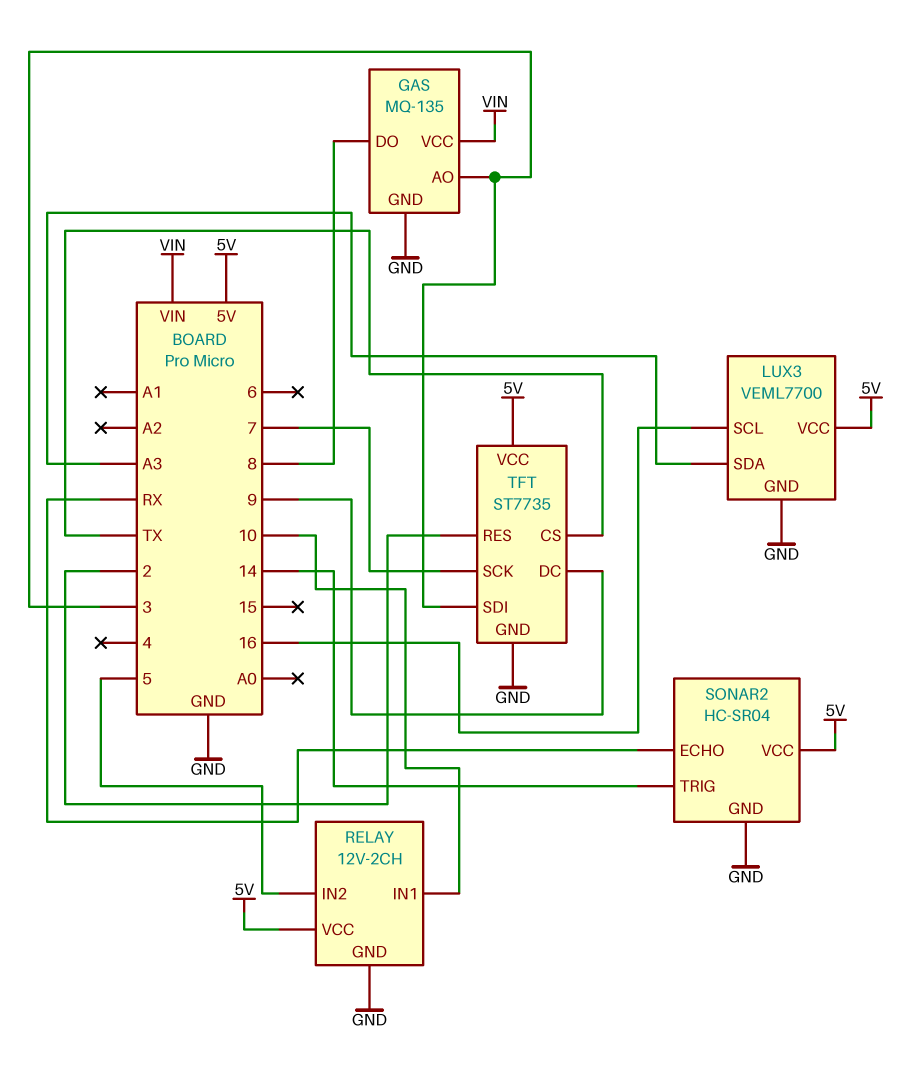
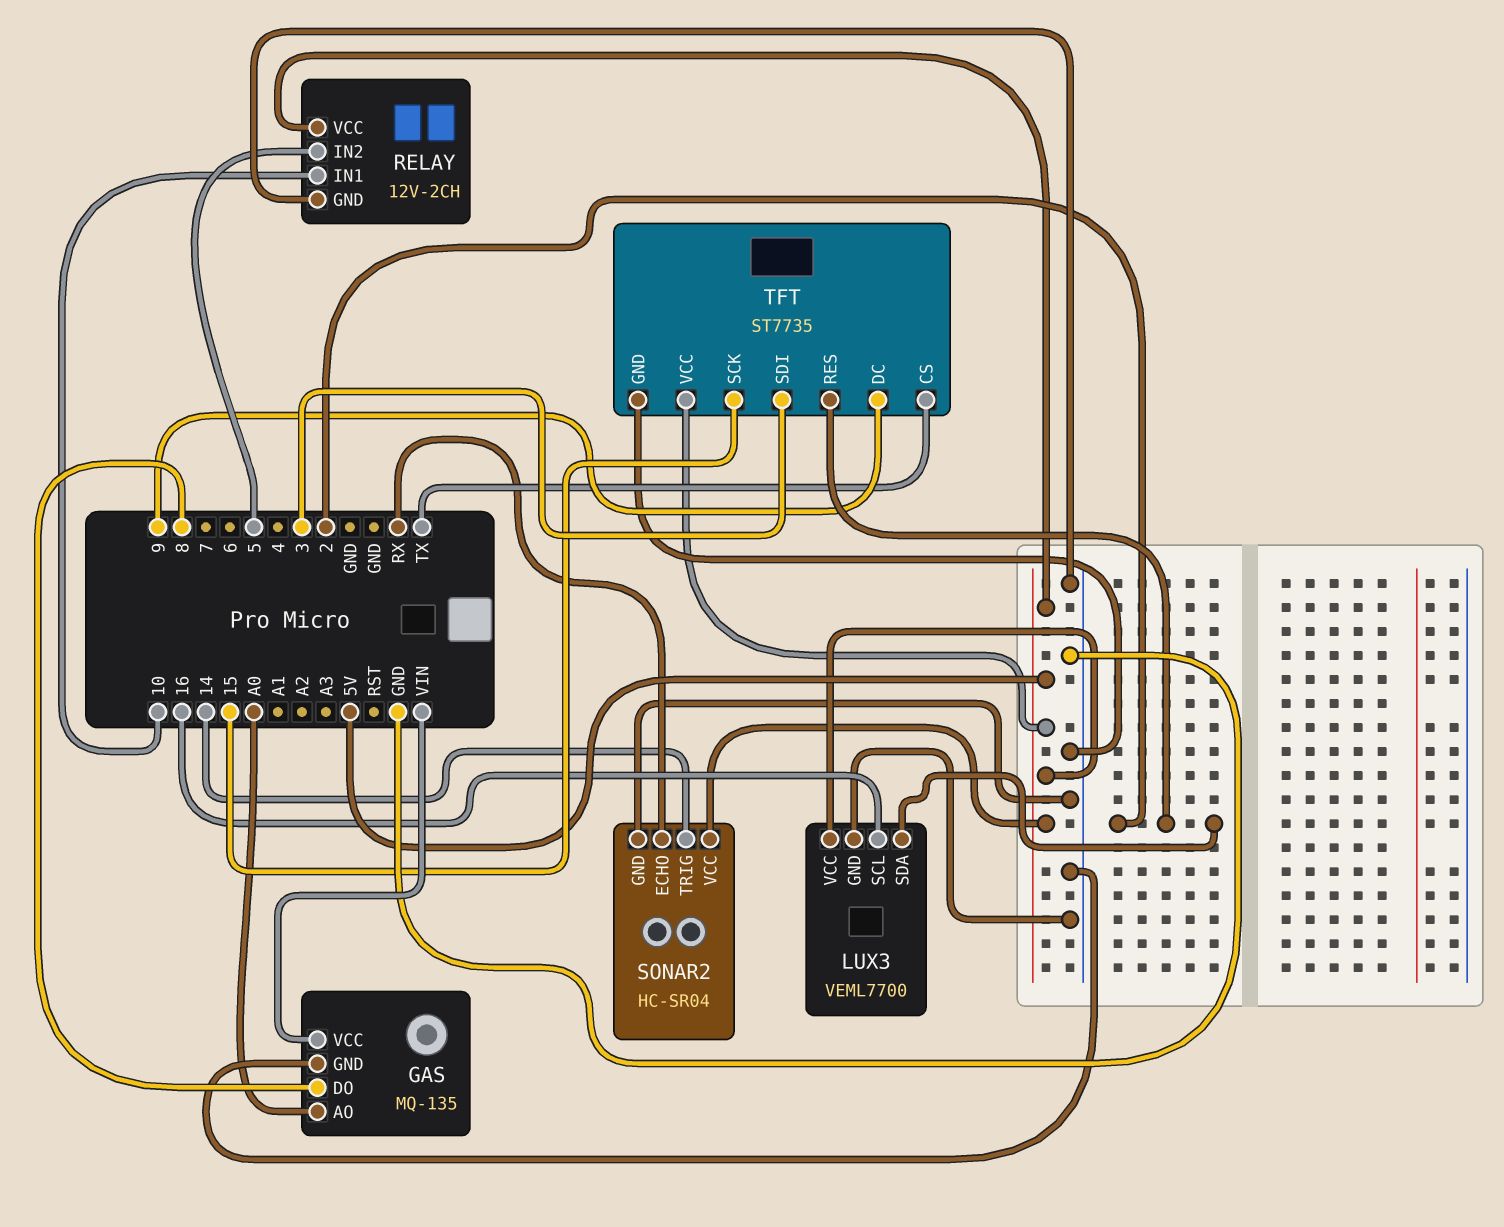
GAS pin AO: 3 -> A0
LUX3 pin SDA: A3 -> 2
TFT pin SCK: 7 -> 15

